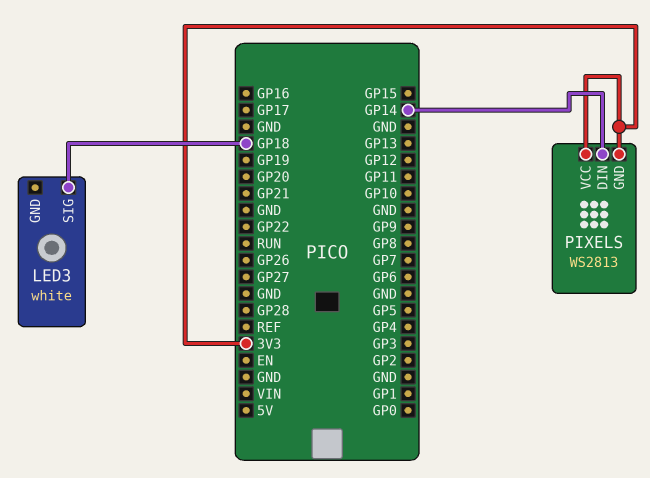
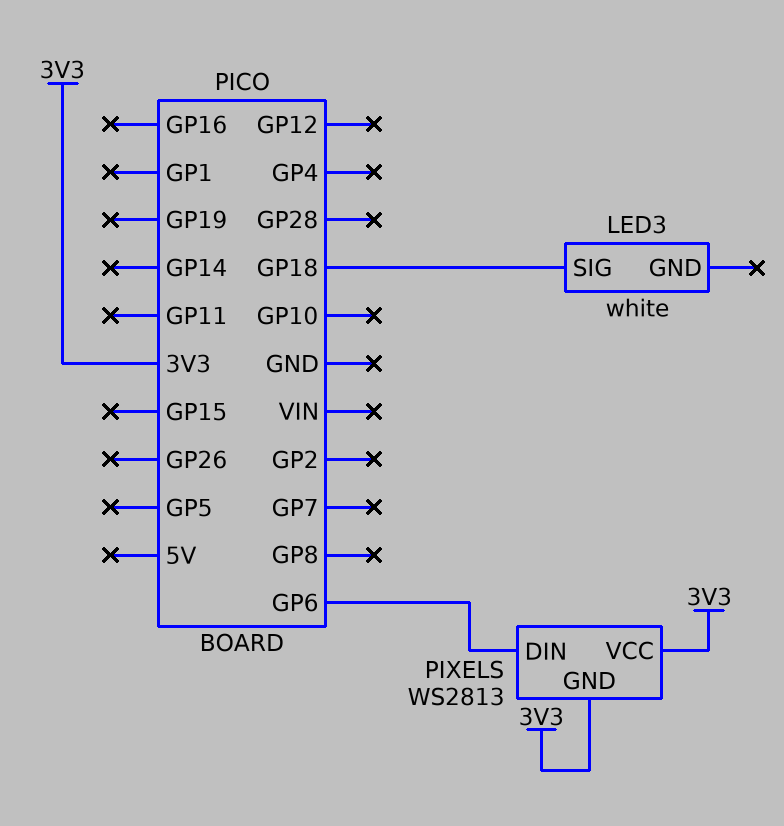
PIXELS pin DIN: GP14 -> GP6

